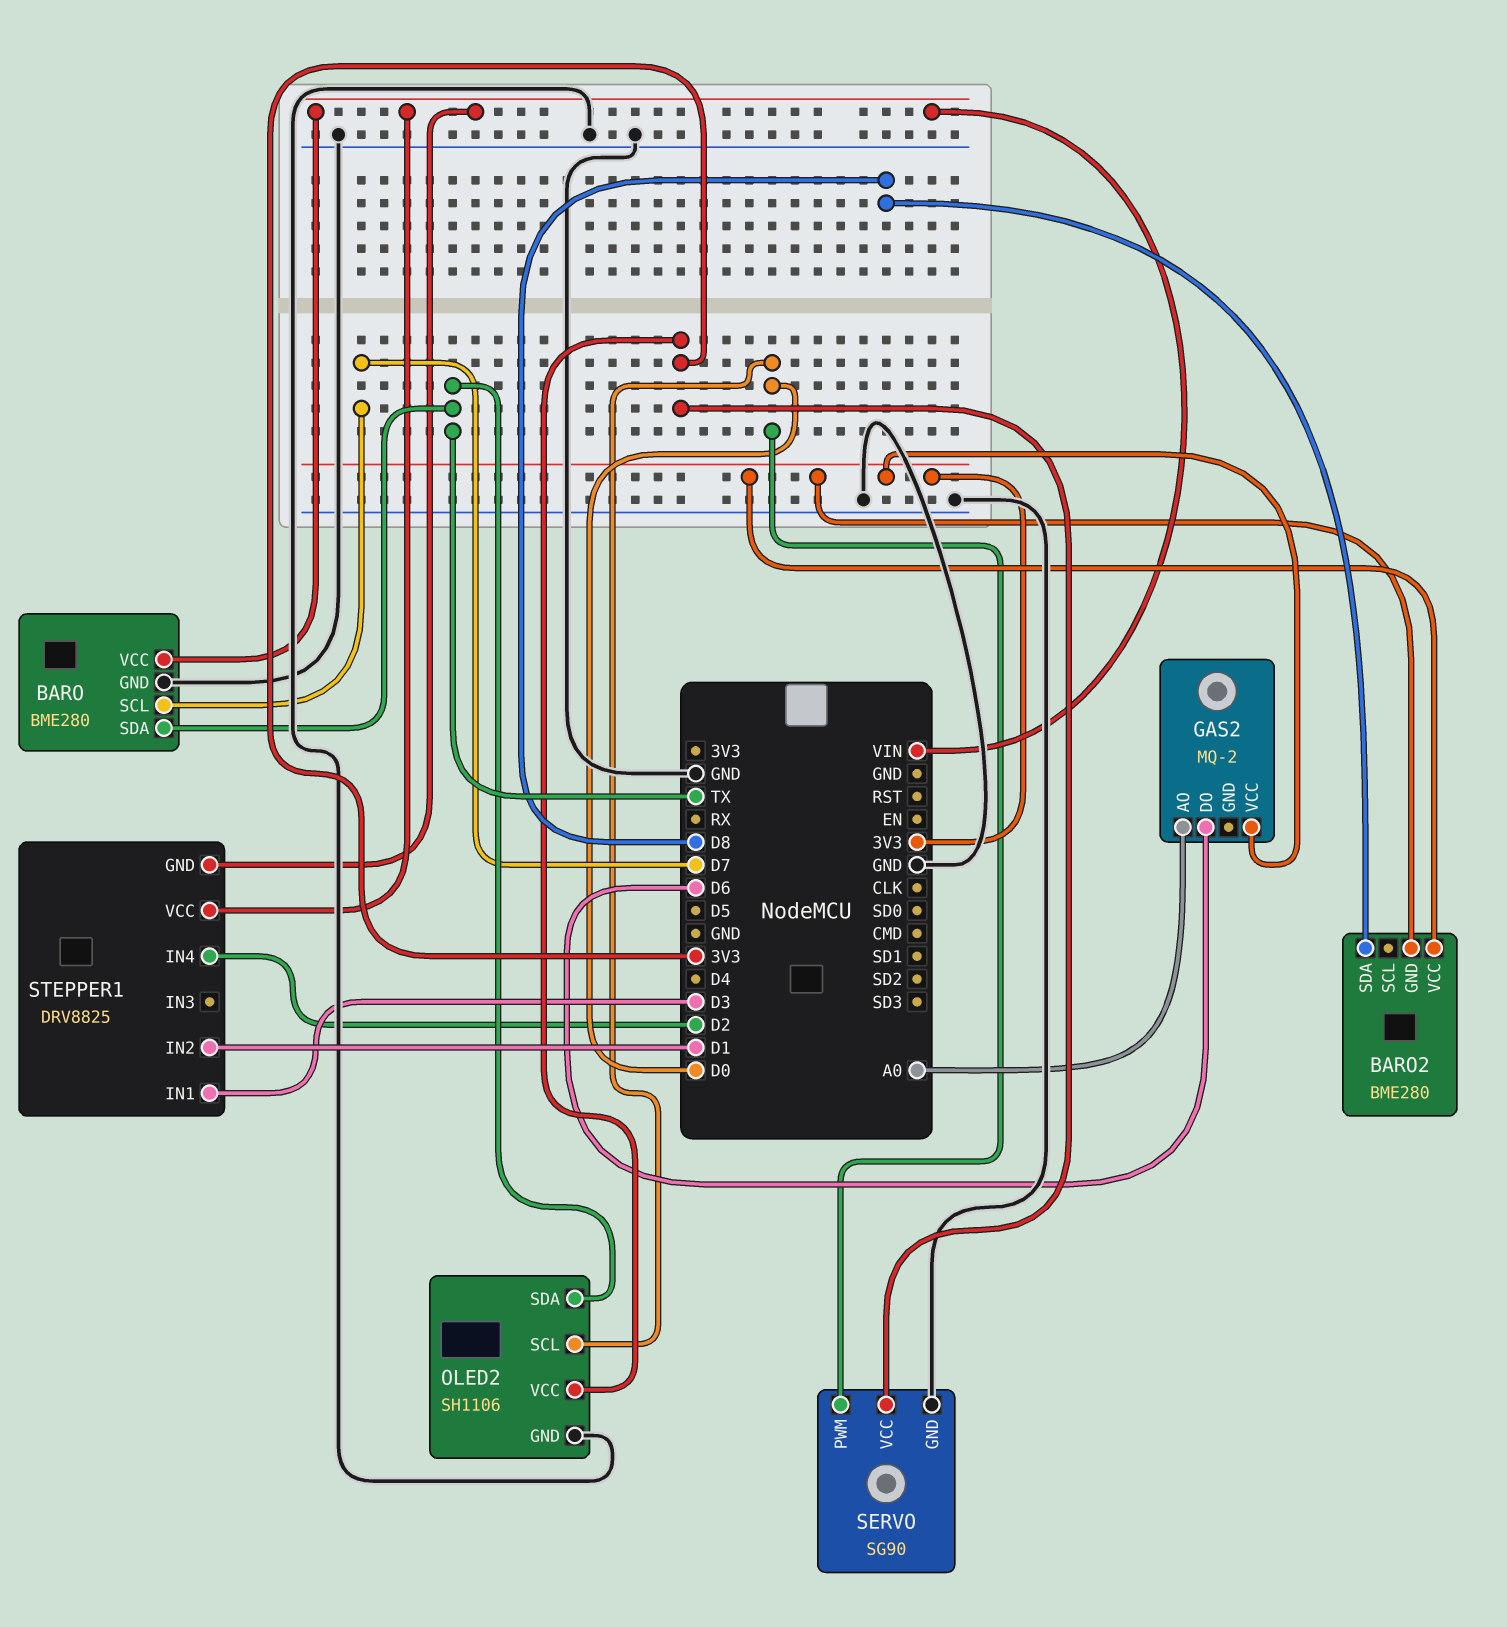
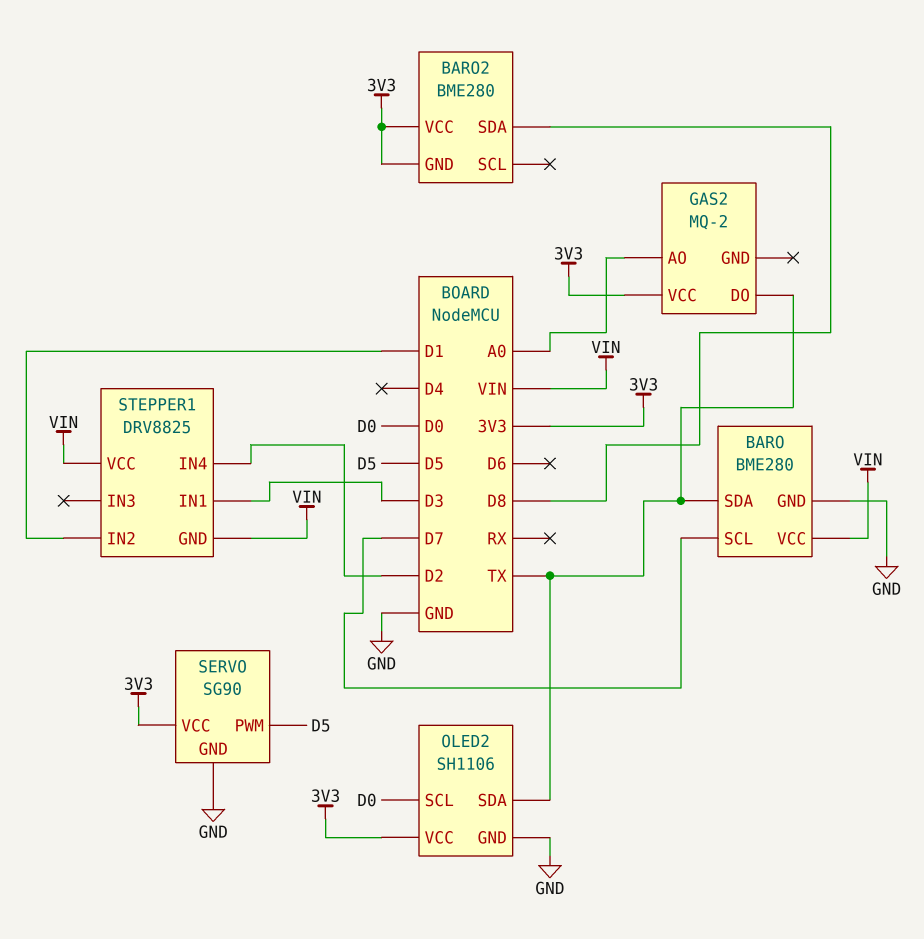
GAS2 pin DO: D6 -> TX
SERVO pin PWM: D0 -> D5

